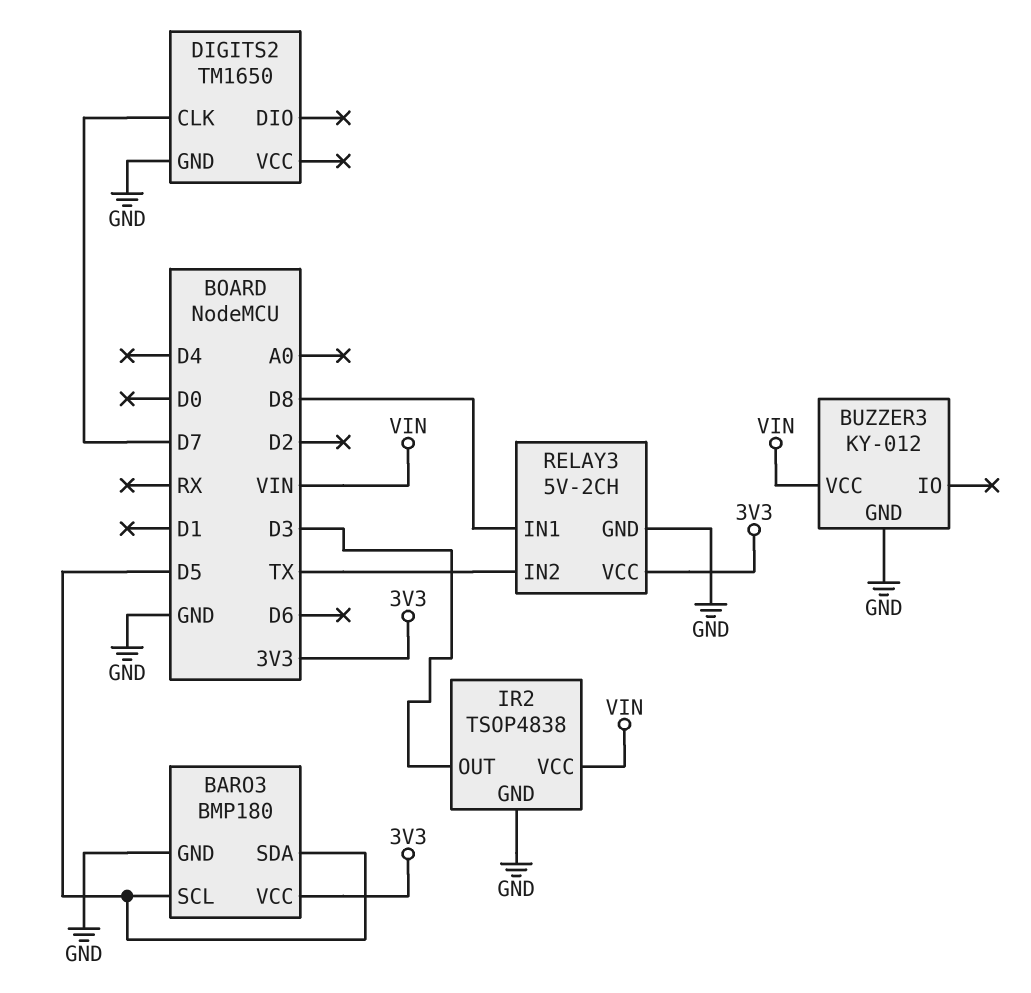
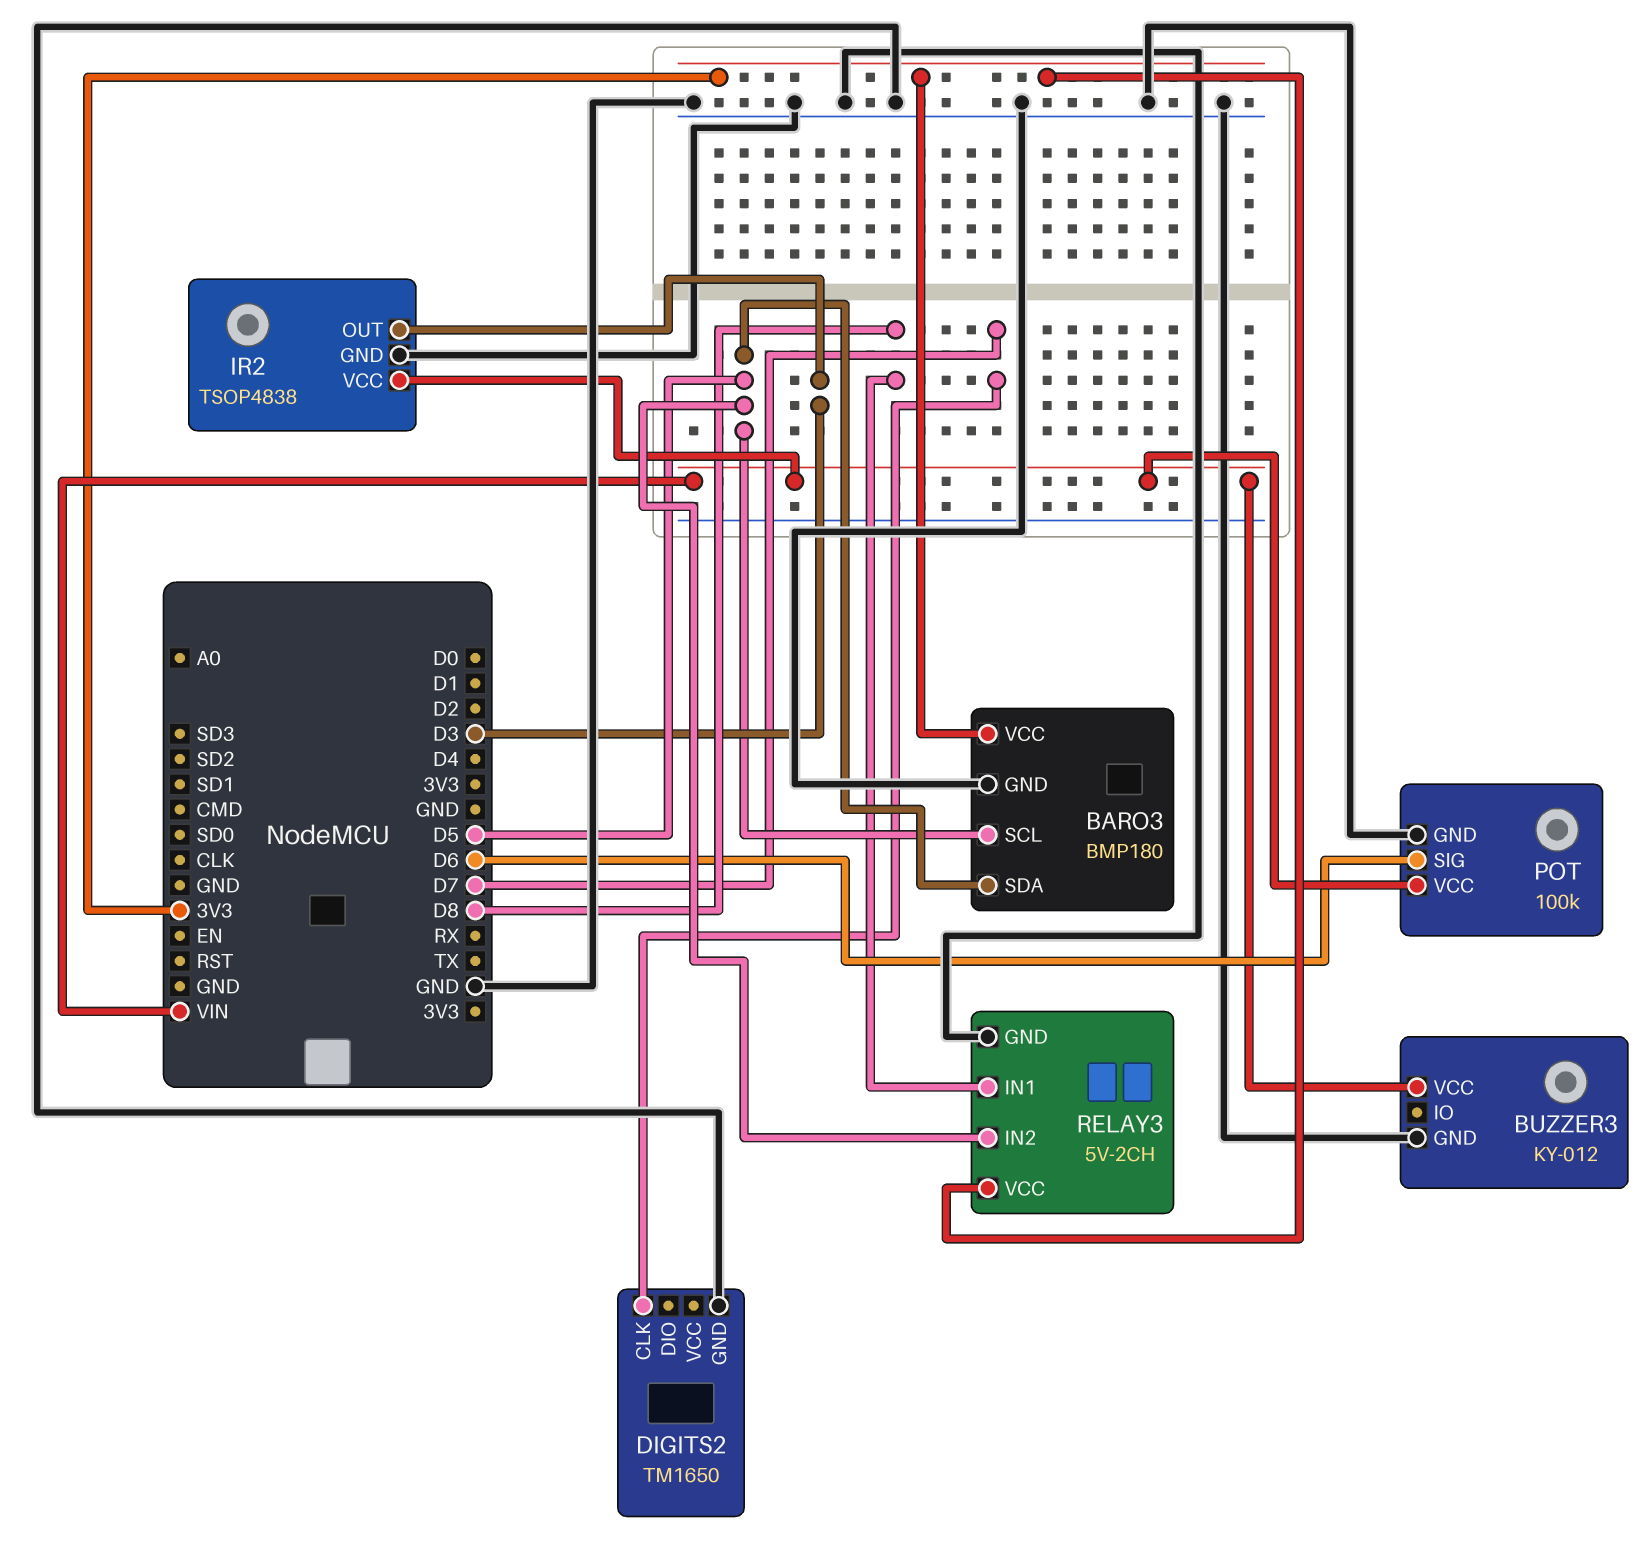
POT: none -> 100k
POT pin GND: none -> GND
POT pin SIG: none -> D6
POT pin VCC: none -> VIN
RELAY3 pin IN2: TX -> D5

